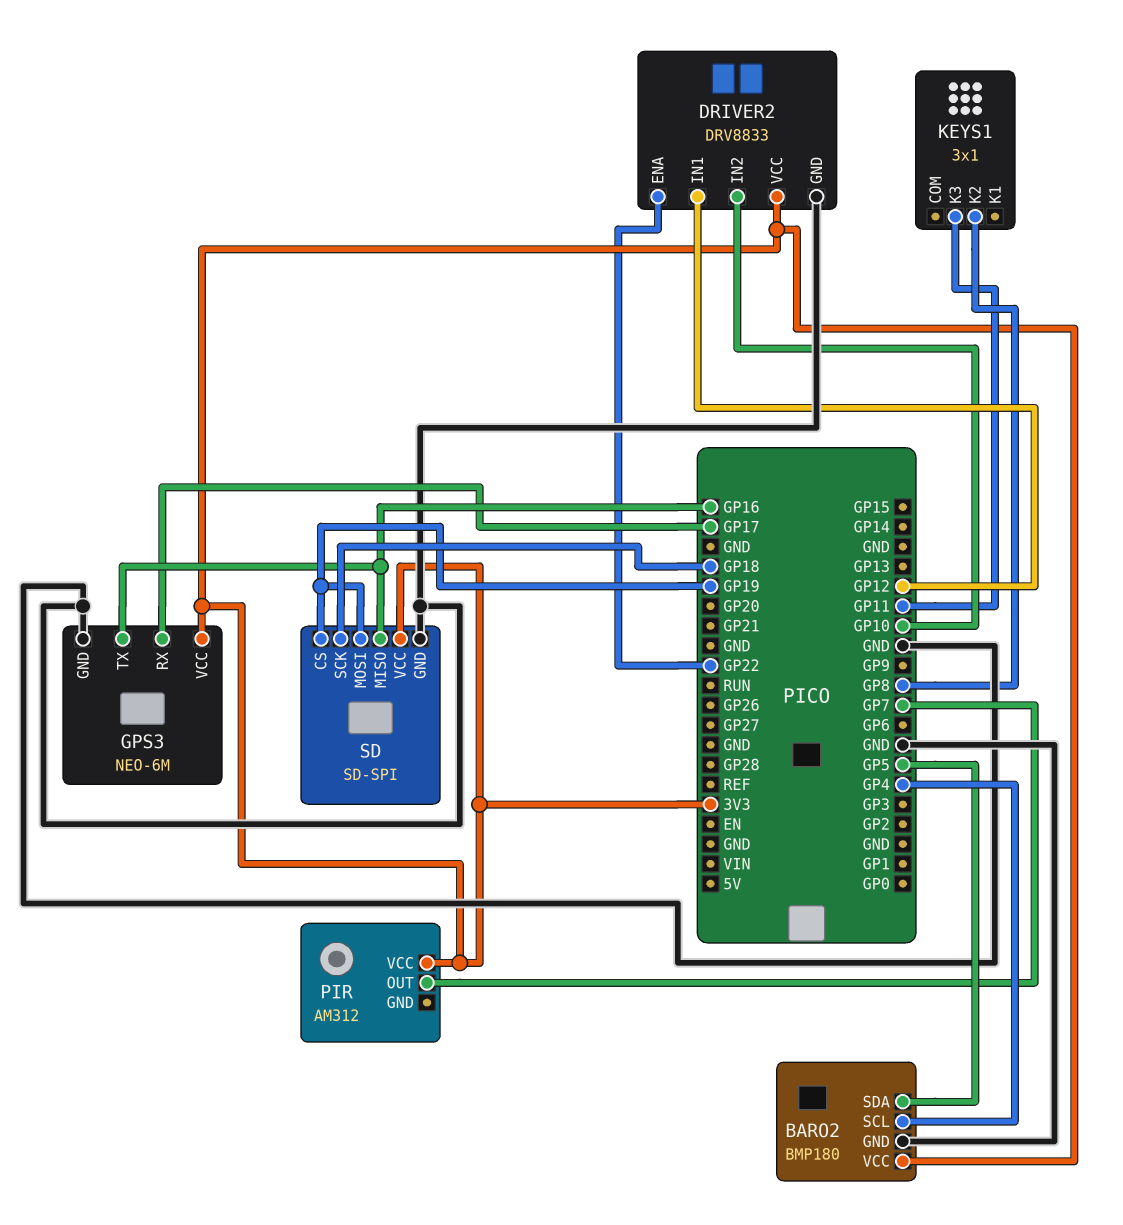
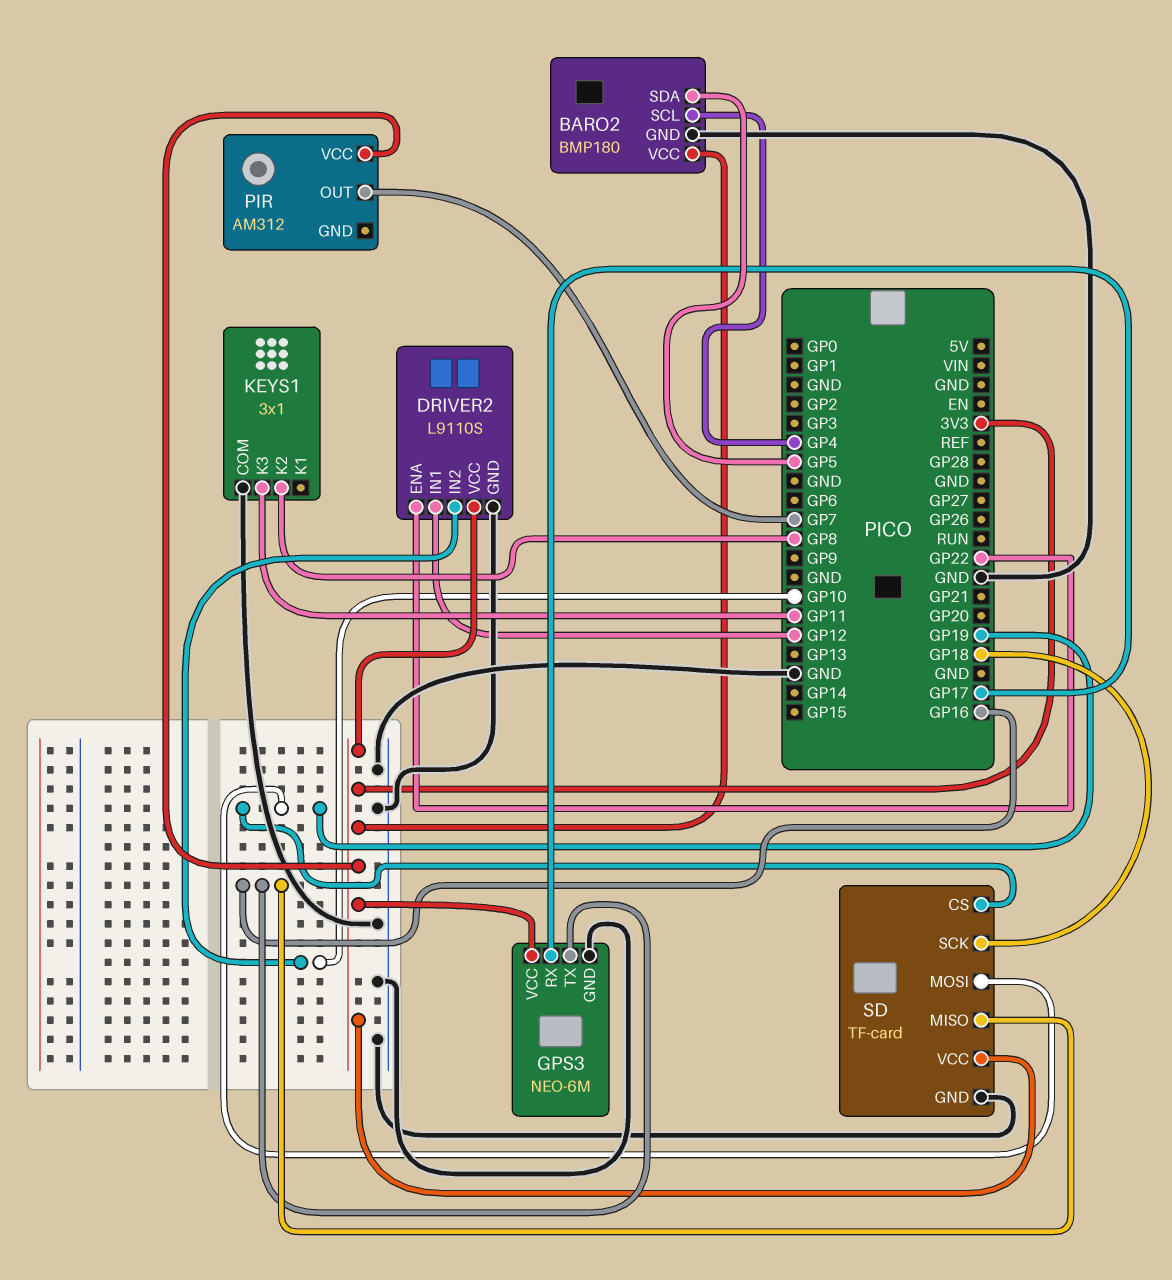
DRIVER2: DRV8833 -> L9110S
KEYS1 pin COM: none -> GND
SD: SD-SPI -> TF-card

